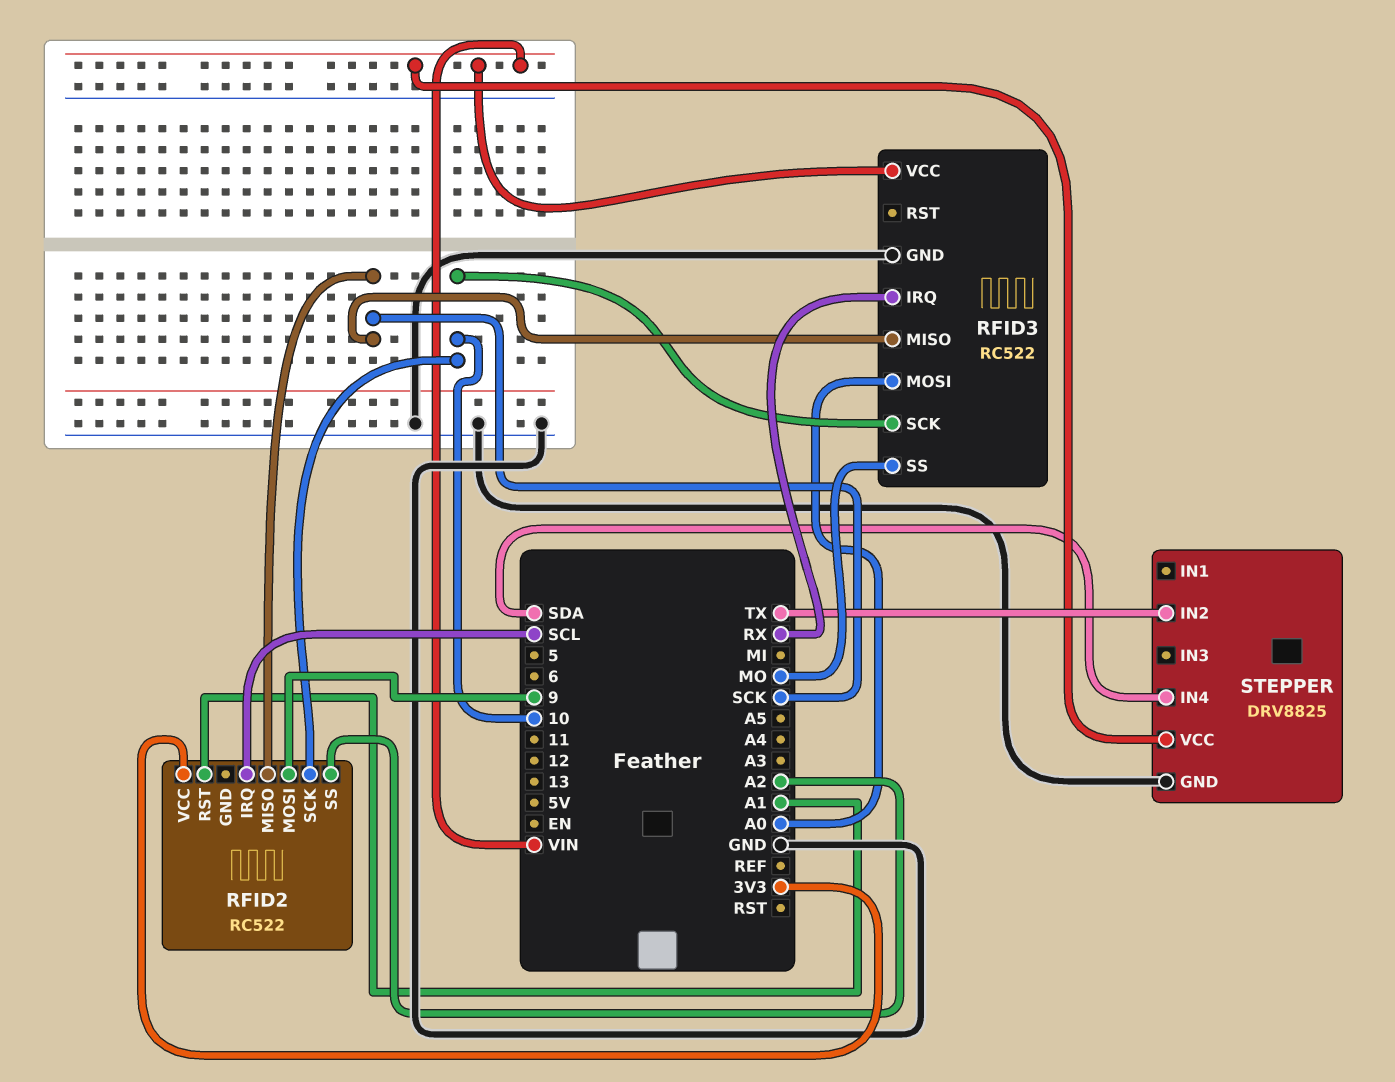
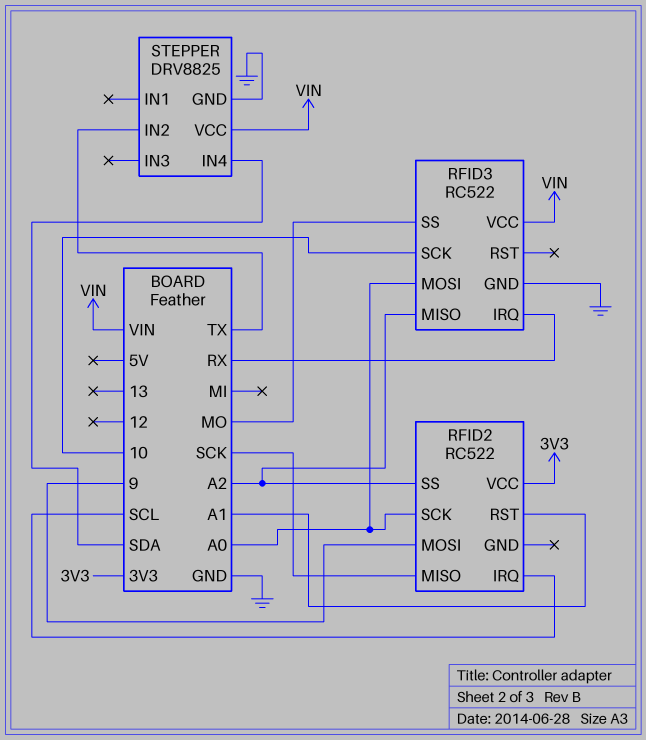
RFID2 pin SCK: 10 -> A0
RFID3 pin MISO: SCK -> A2

